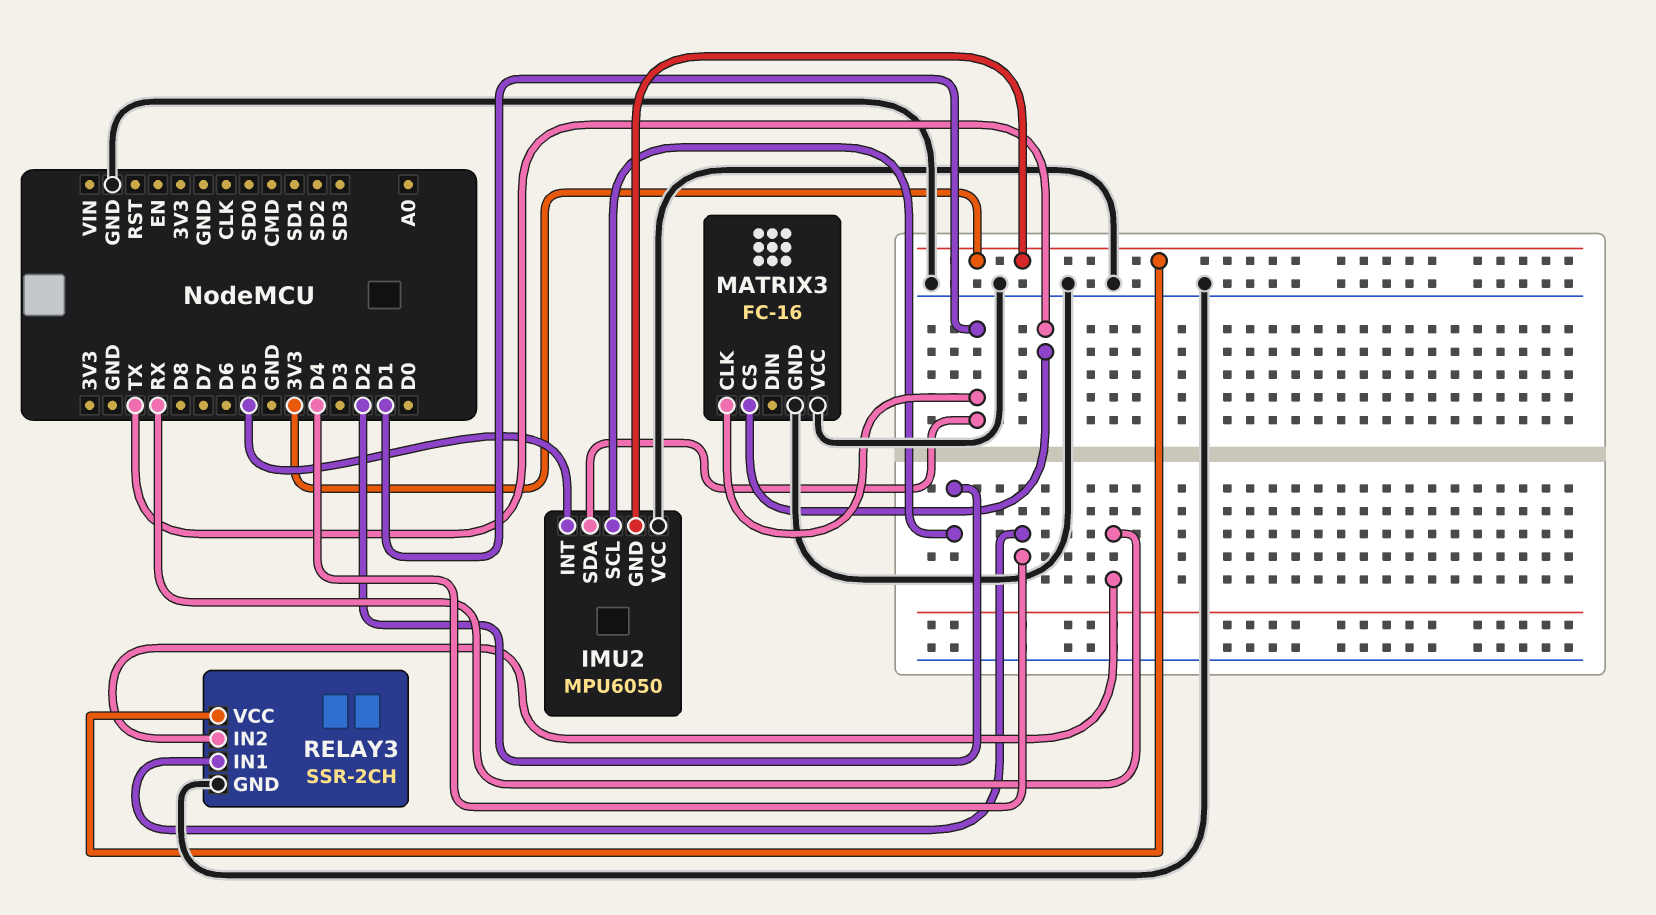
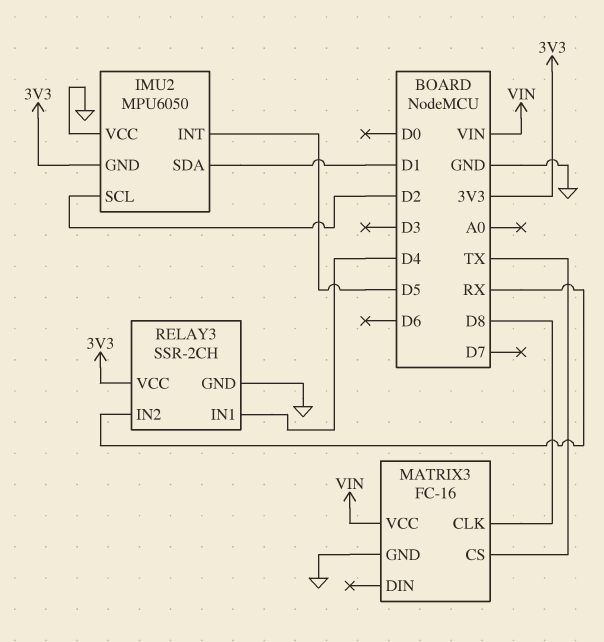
MATRIX3 pin CLK: D1 -> D8
MATRIX3 pin VCC: GND -> VIN

